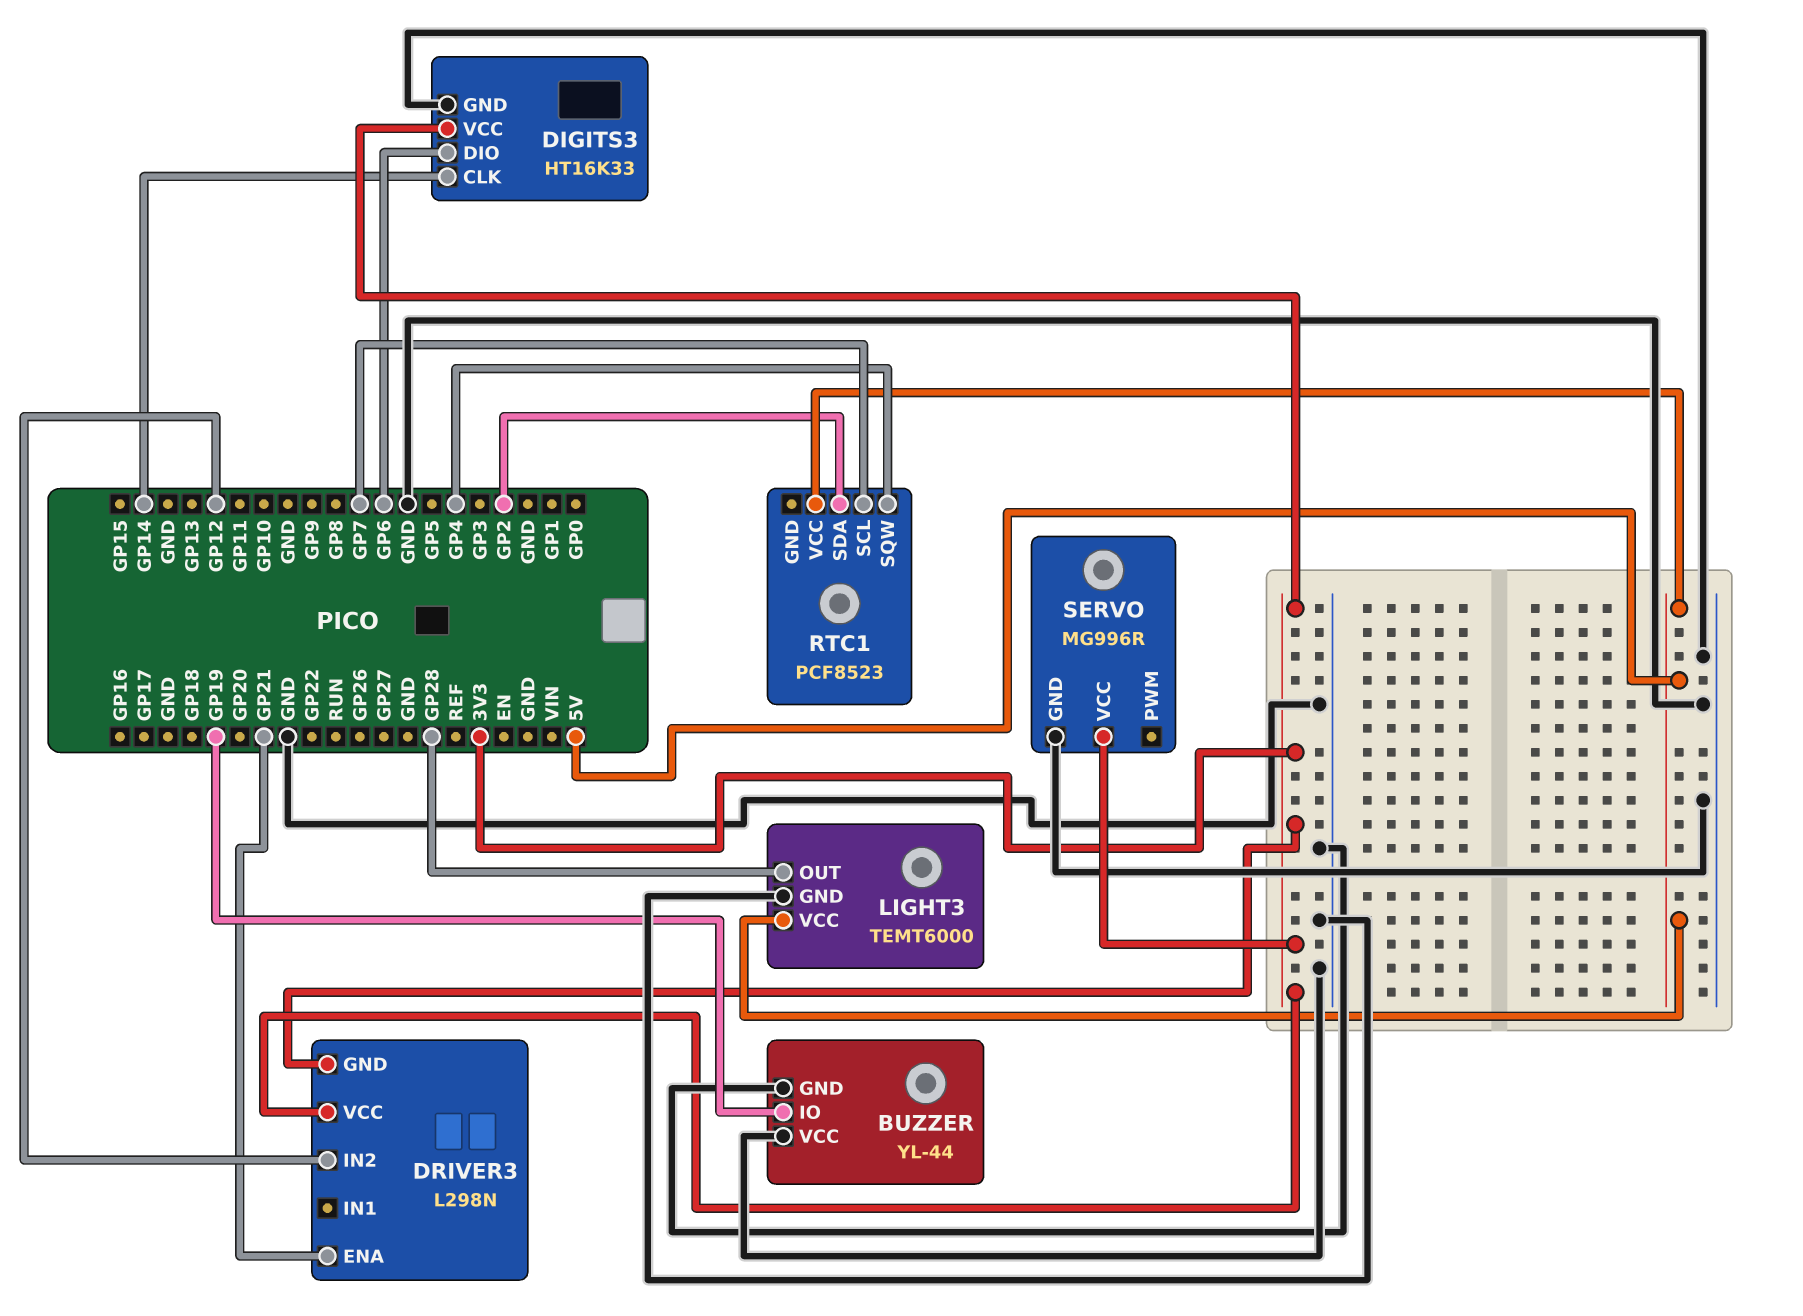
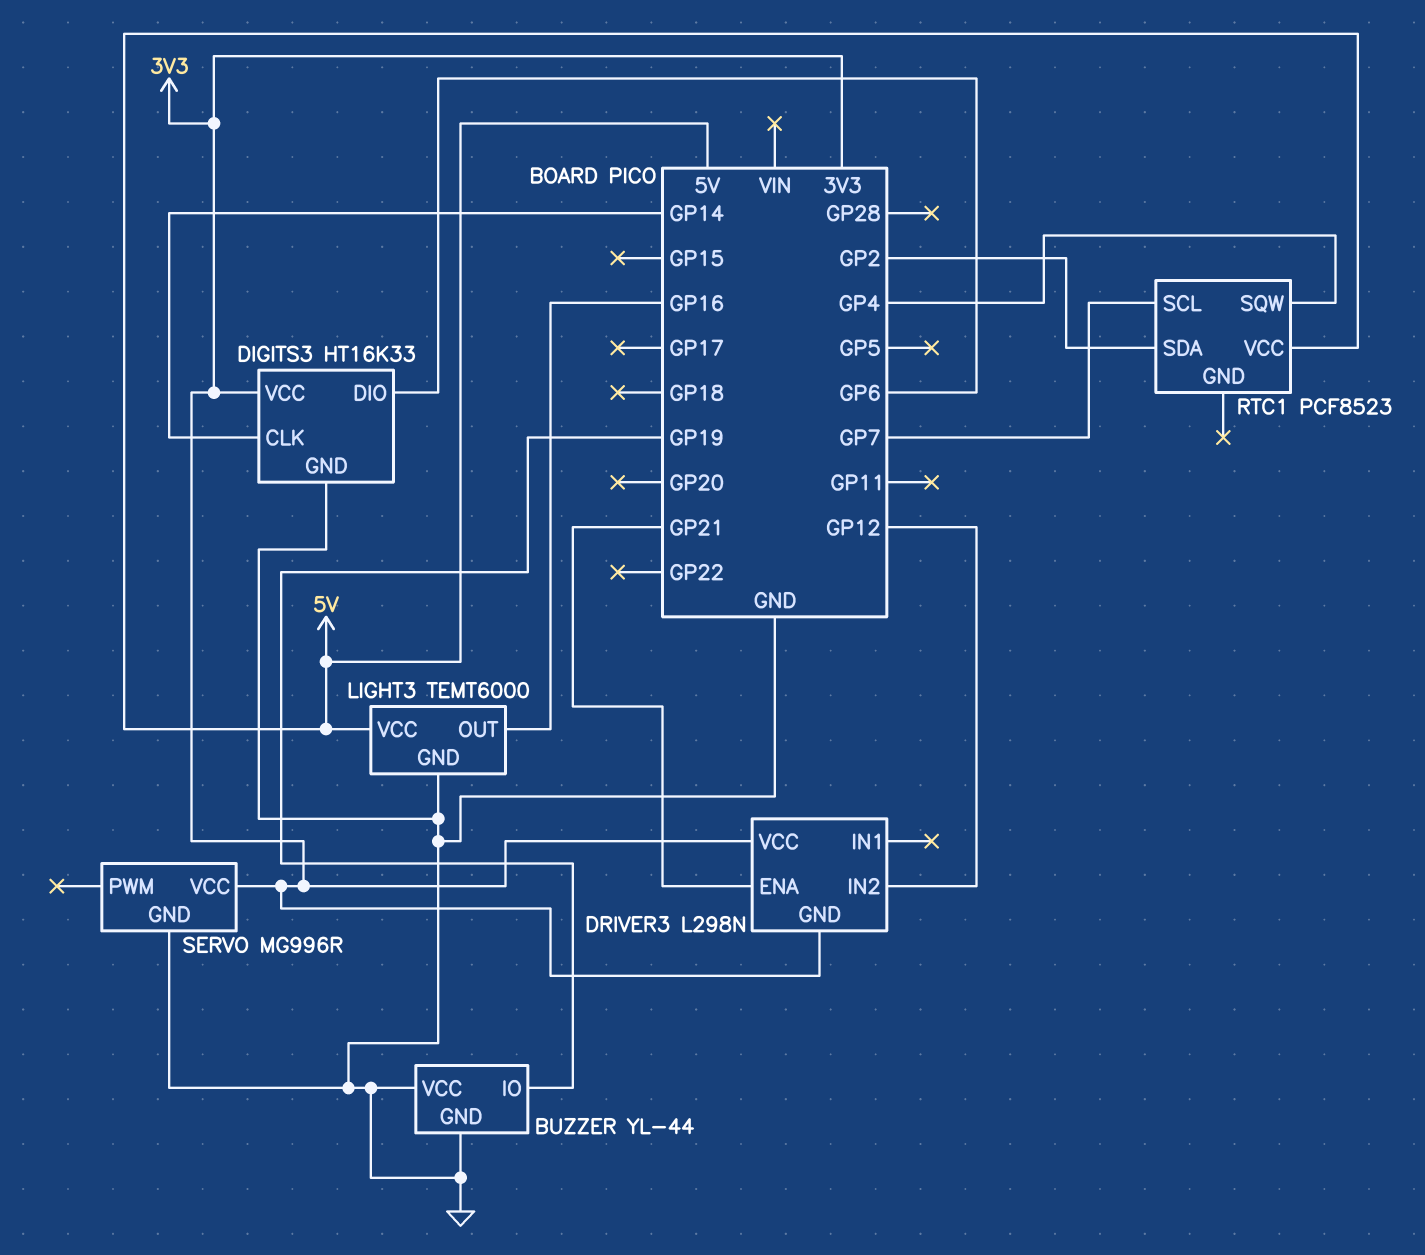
LIGHT3 pin OUT: GP28 -> GP16

